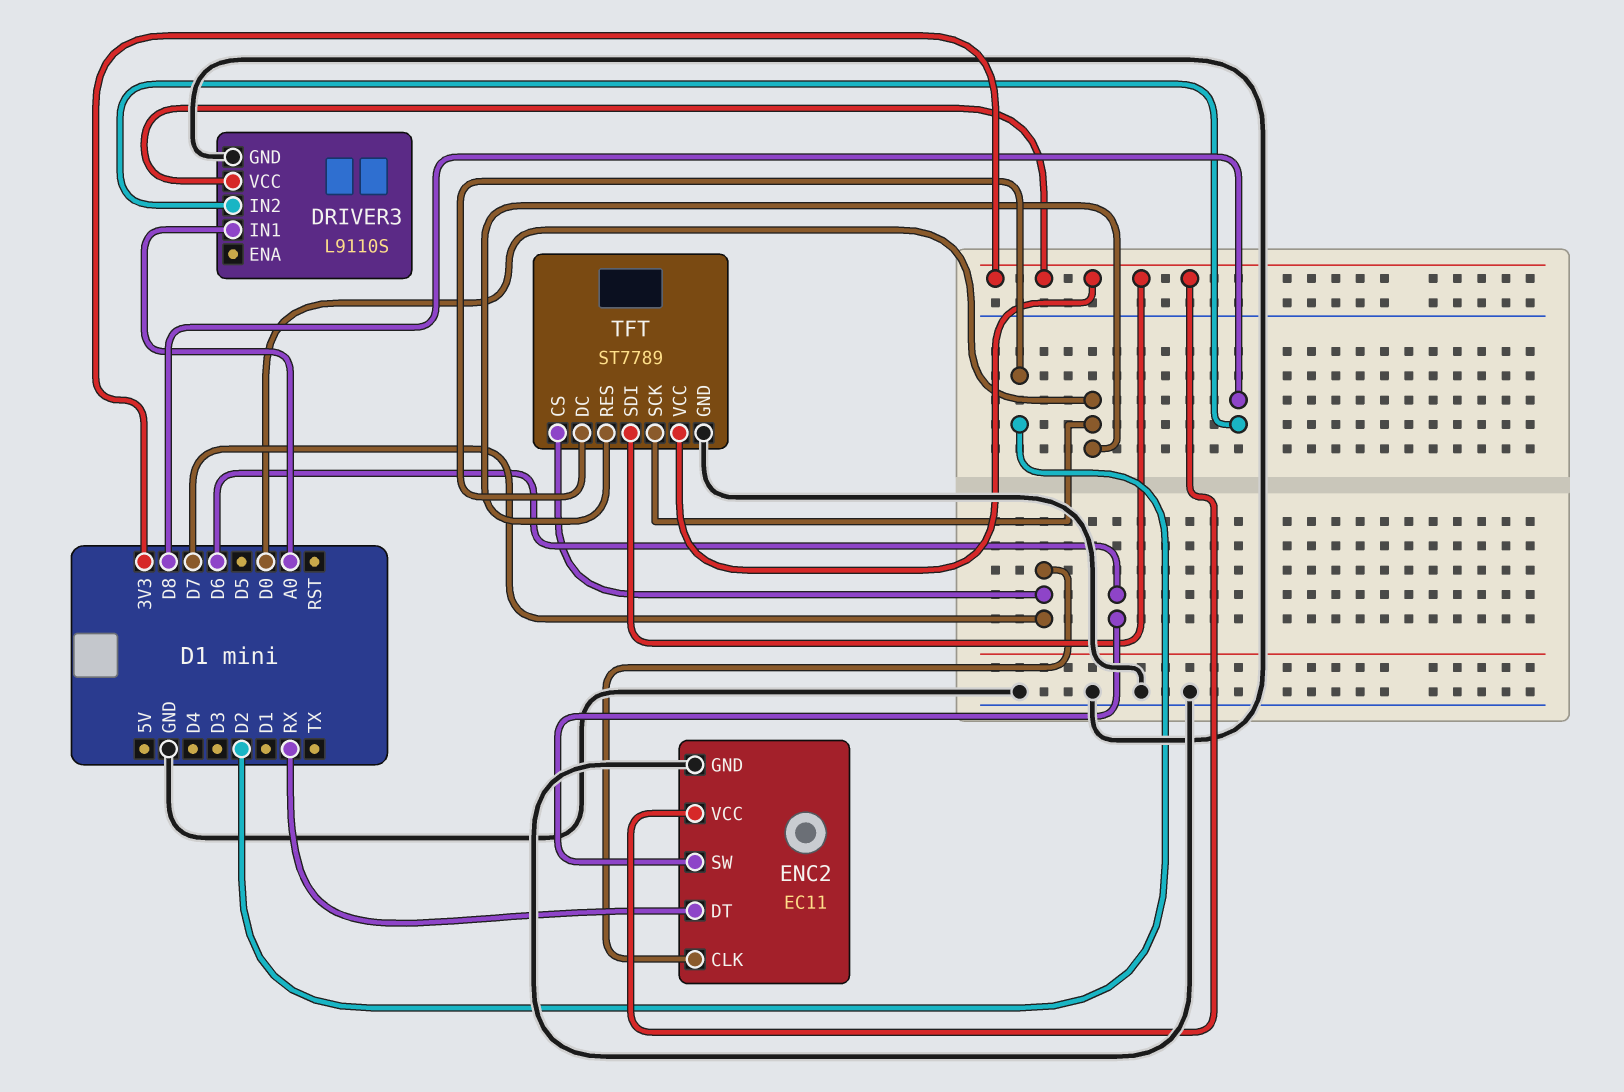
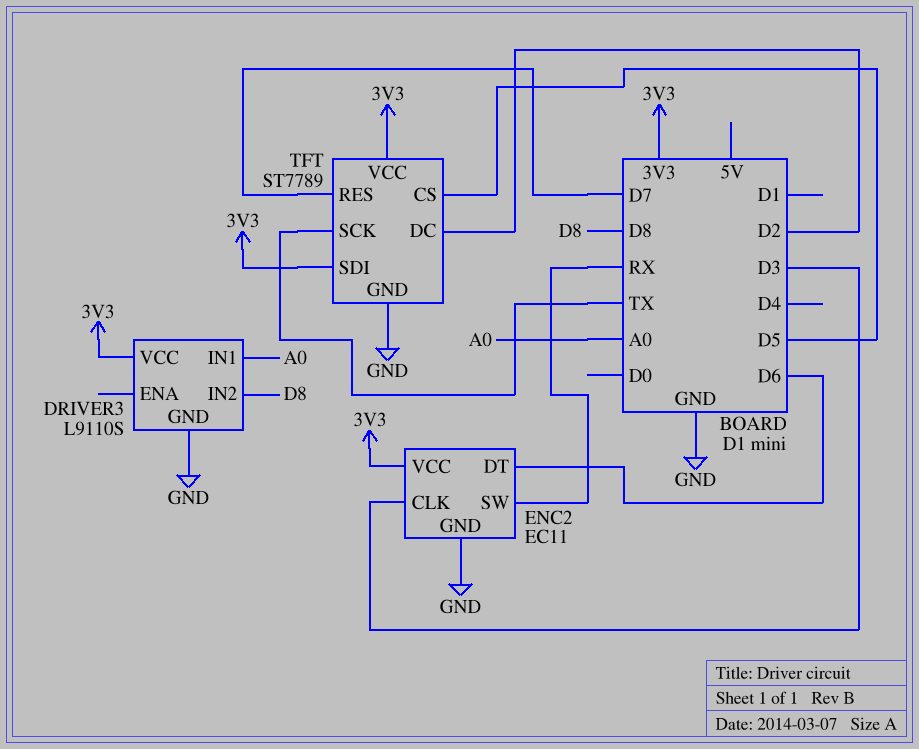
ENC2 pin CLK: D7 -> D3
ENC2 pin DT: RX -> D6
ENC2 pin SW: D6 -> RX
TFT pin CS: D7 -> D5
TFT pin RES: D0 -> D7
TFT pin SCK: D0 -> TX

